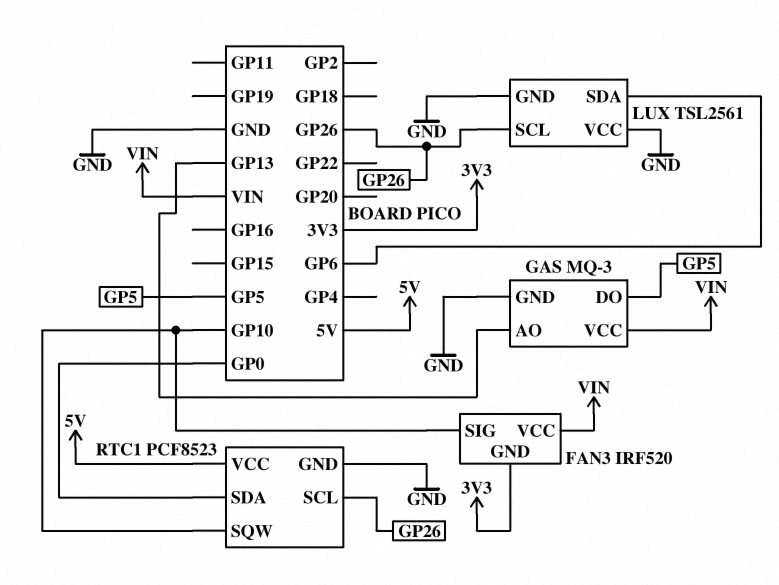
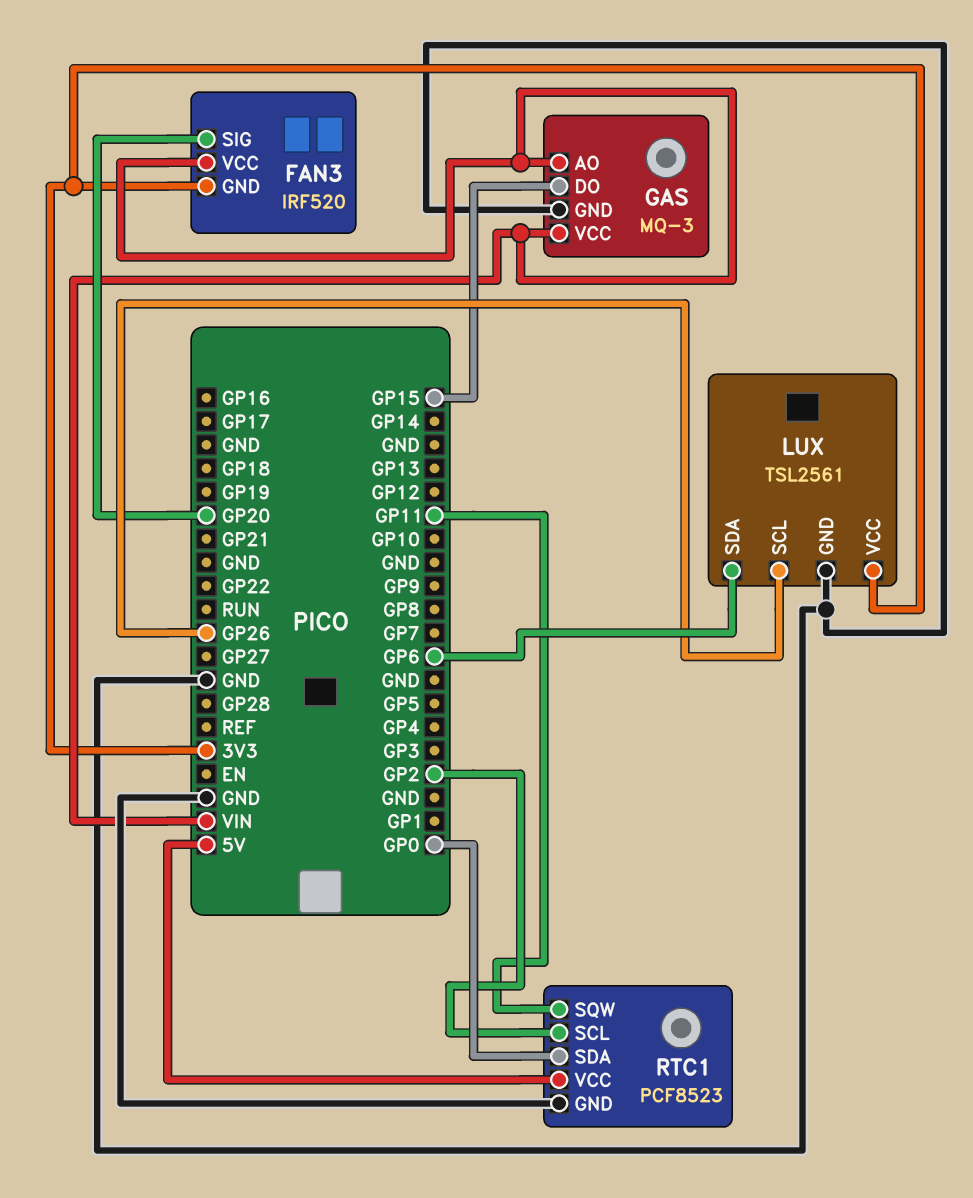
FAN3 pin SIG: GP10 -> GP20
GAS pin AO: GP13 -> VIN
GAS pin DO: GP5 -> GP15
LUX pin VCC: GND -> 3V3
RTC1 pin SCL: GP26 -> GP2
RTC1 pin SQW: GP10 -> GP11

